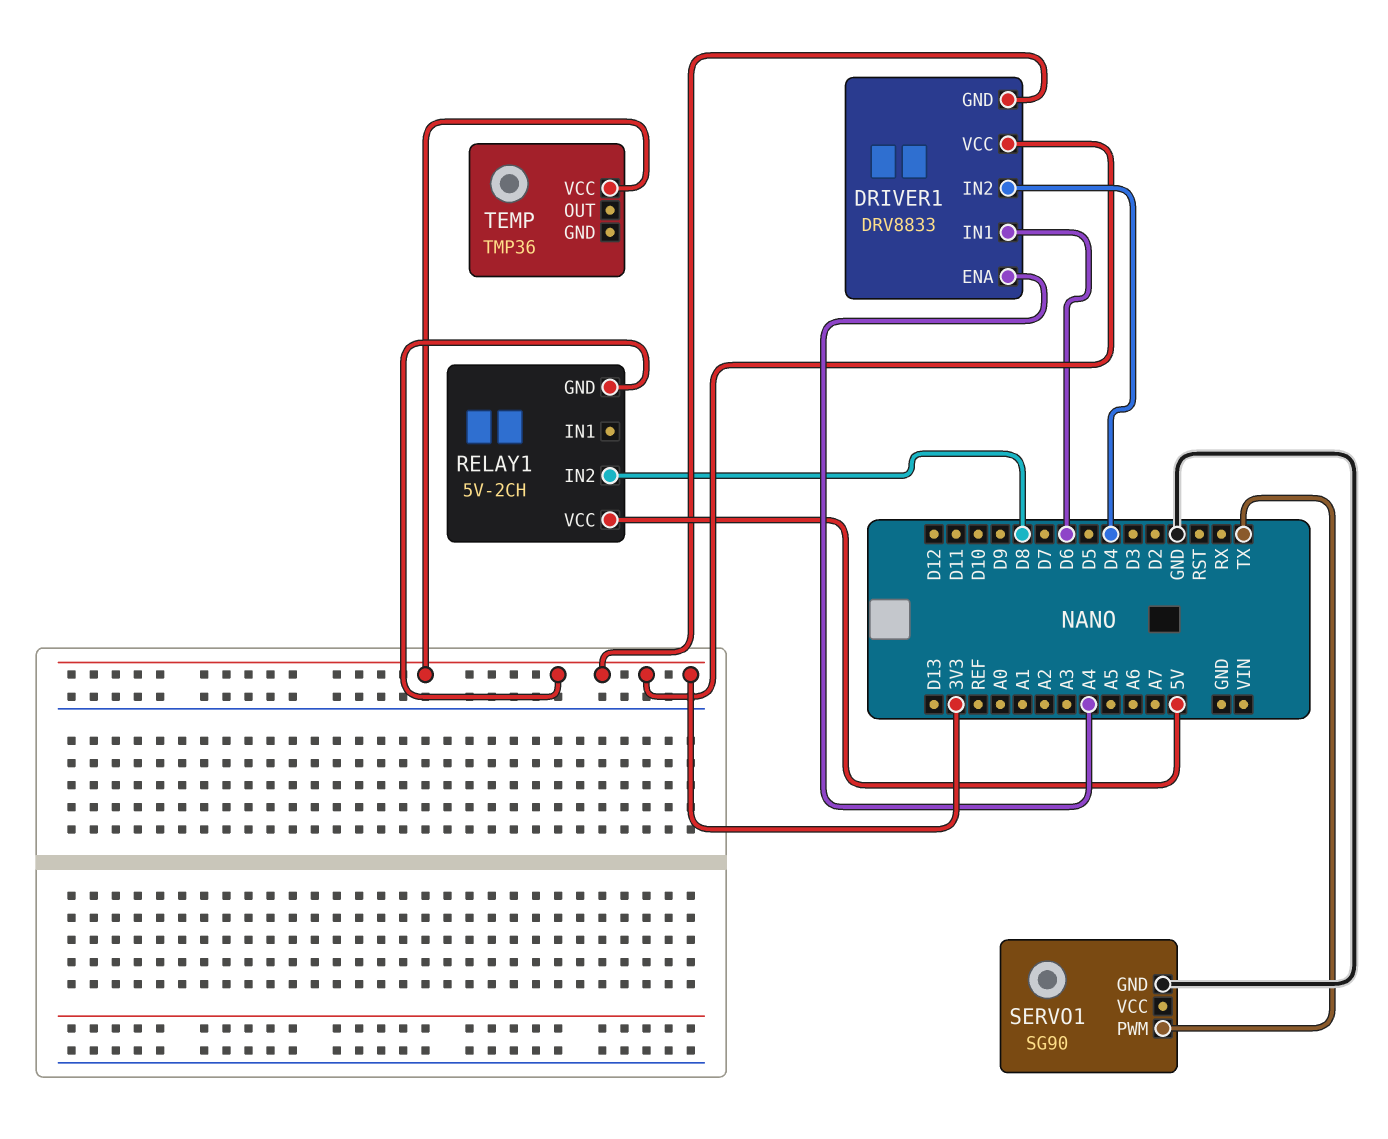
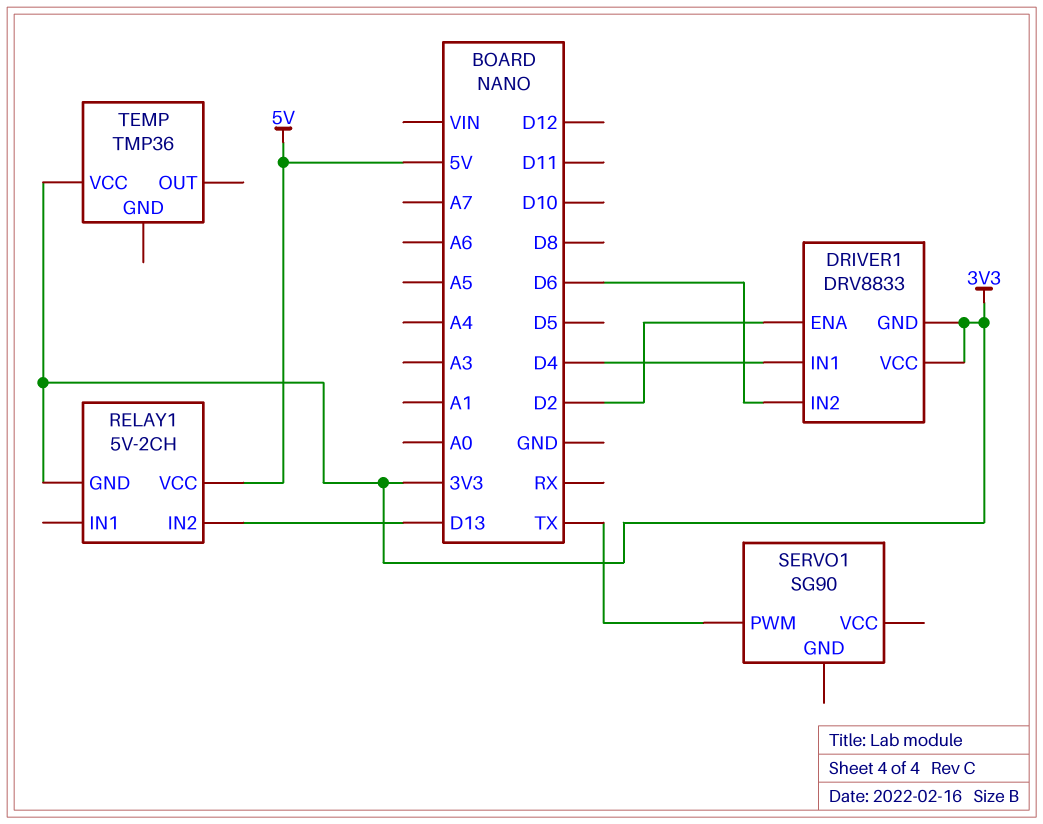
DRIVER1 pin ENA: A4 -> D2
DRIVER1 pin IN1: D6 -> D4
DRIVER1 pin IN2: D4 -> D6
RELAY1 pin IN2: D8 -> D13
SERVO1 pin GND: GND -> none

